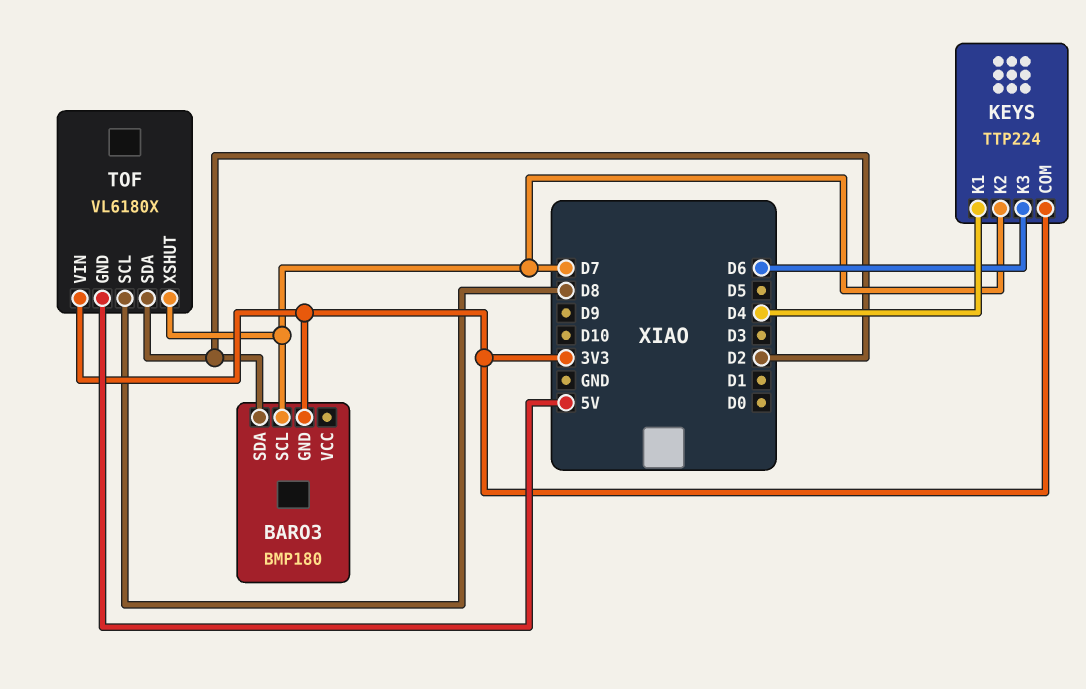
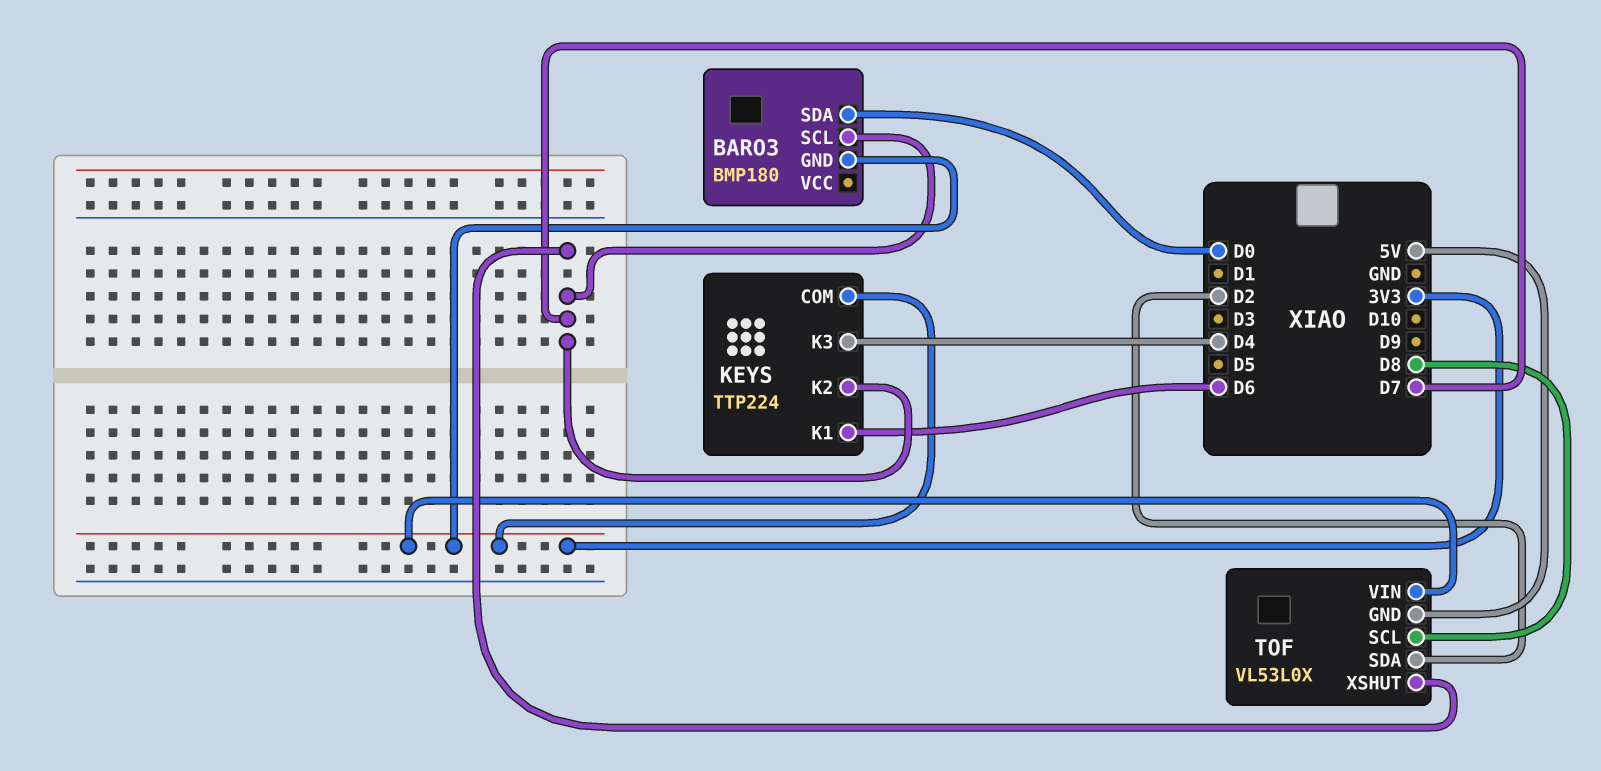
BARO3 pin SDA: D2 -> D0
KEYS pin K1: D4 -> D6
KEYS pin K3: D6 -> D4
TOF: VL6180X -> VL53L0X

